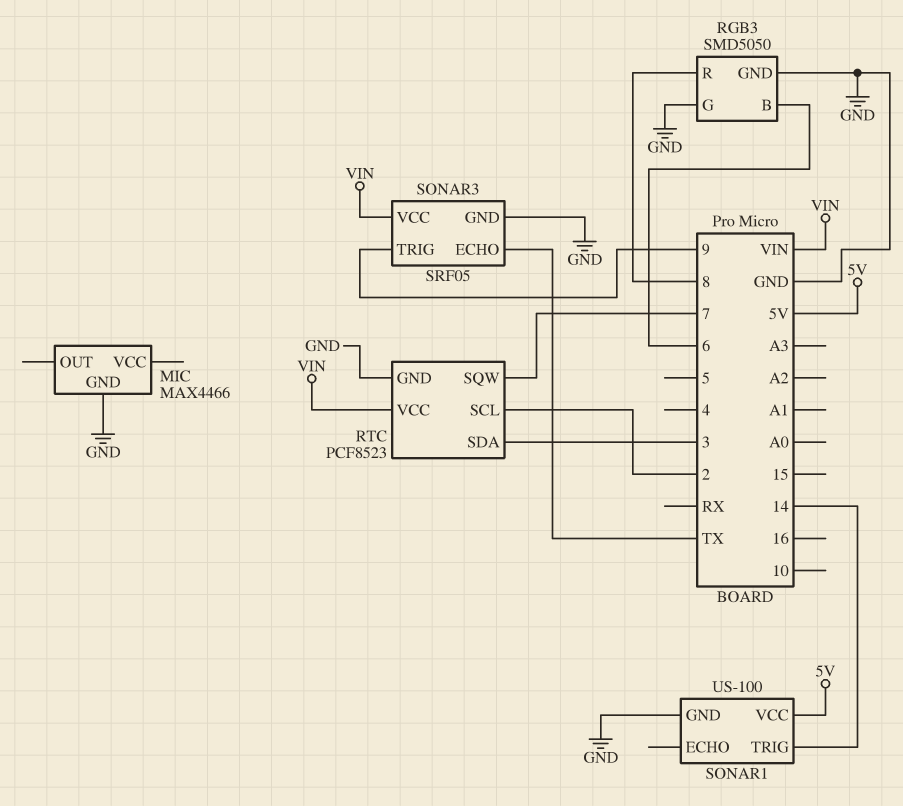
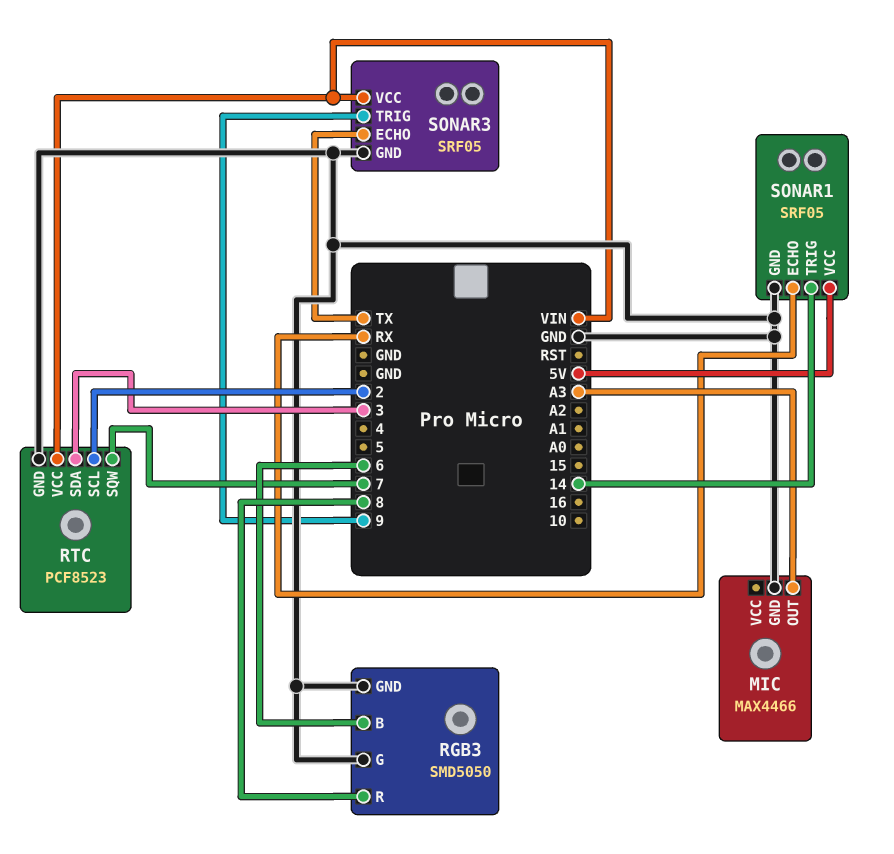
MIC pin OUT: none -> A3
SONAR1: US-100 -> SRF05
SONAR1 pin ECHO: none -> RX

